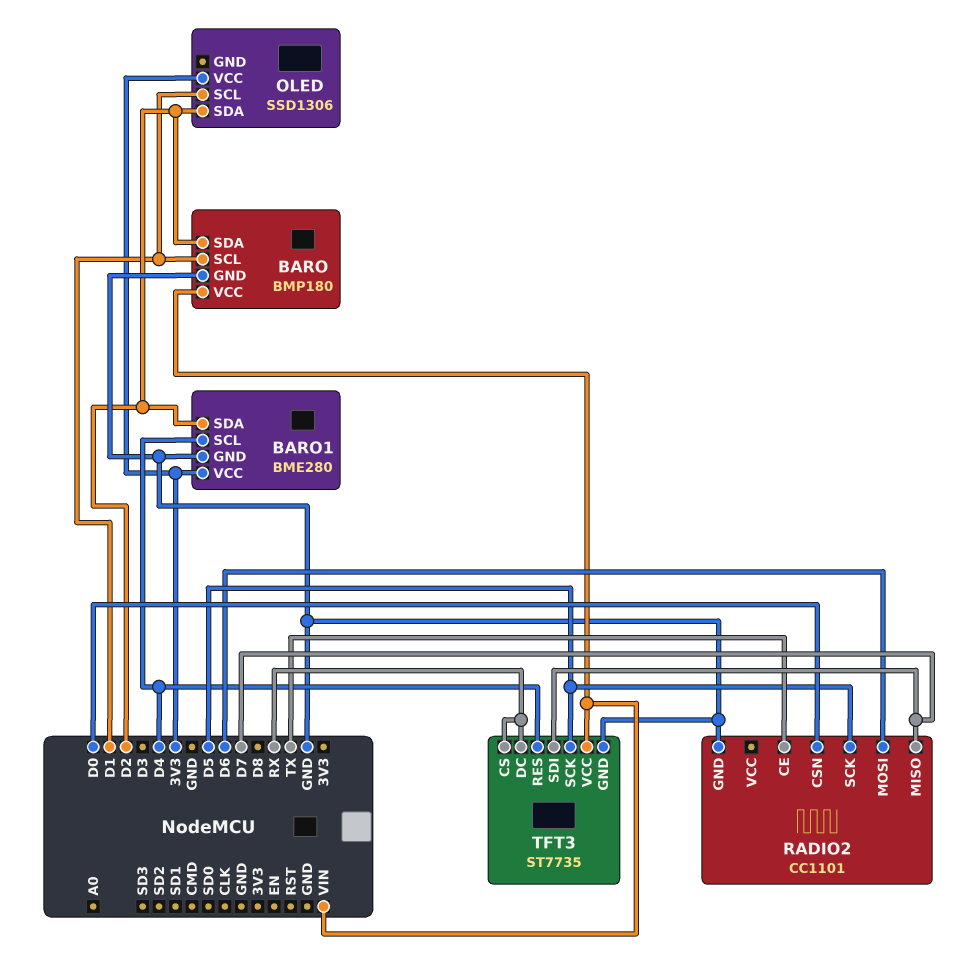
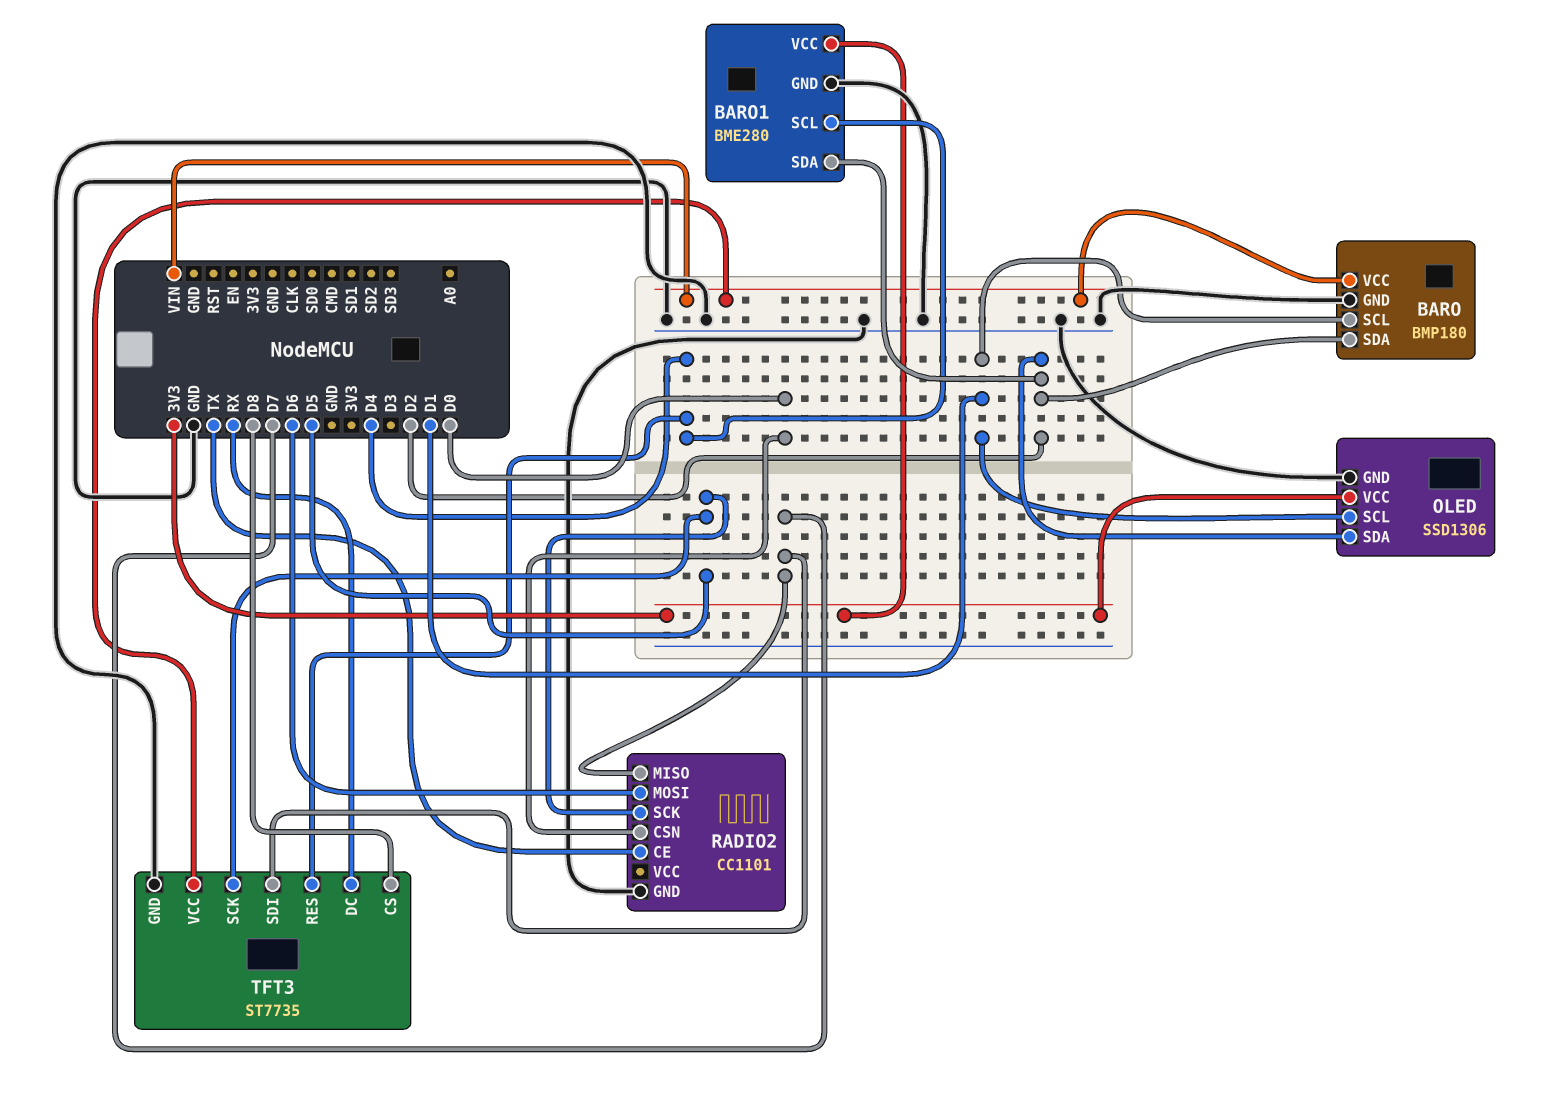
OLED pin GND: none -> GND
TFT3 pin CS: RX -> D8

